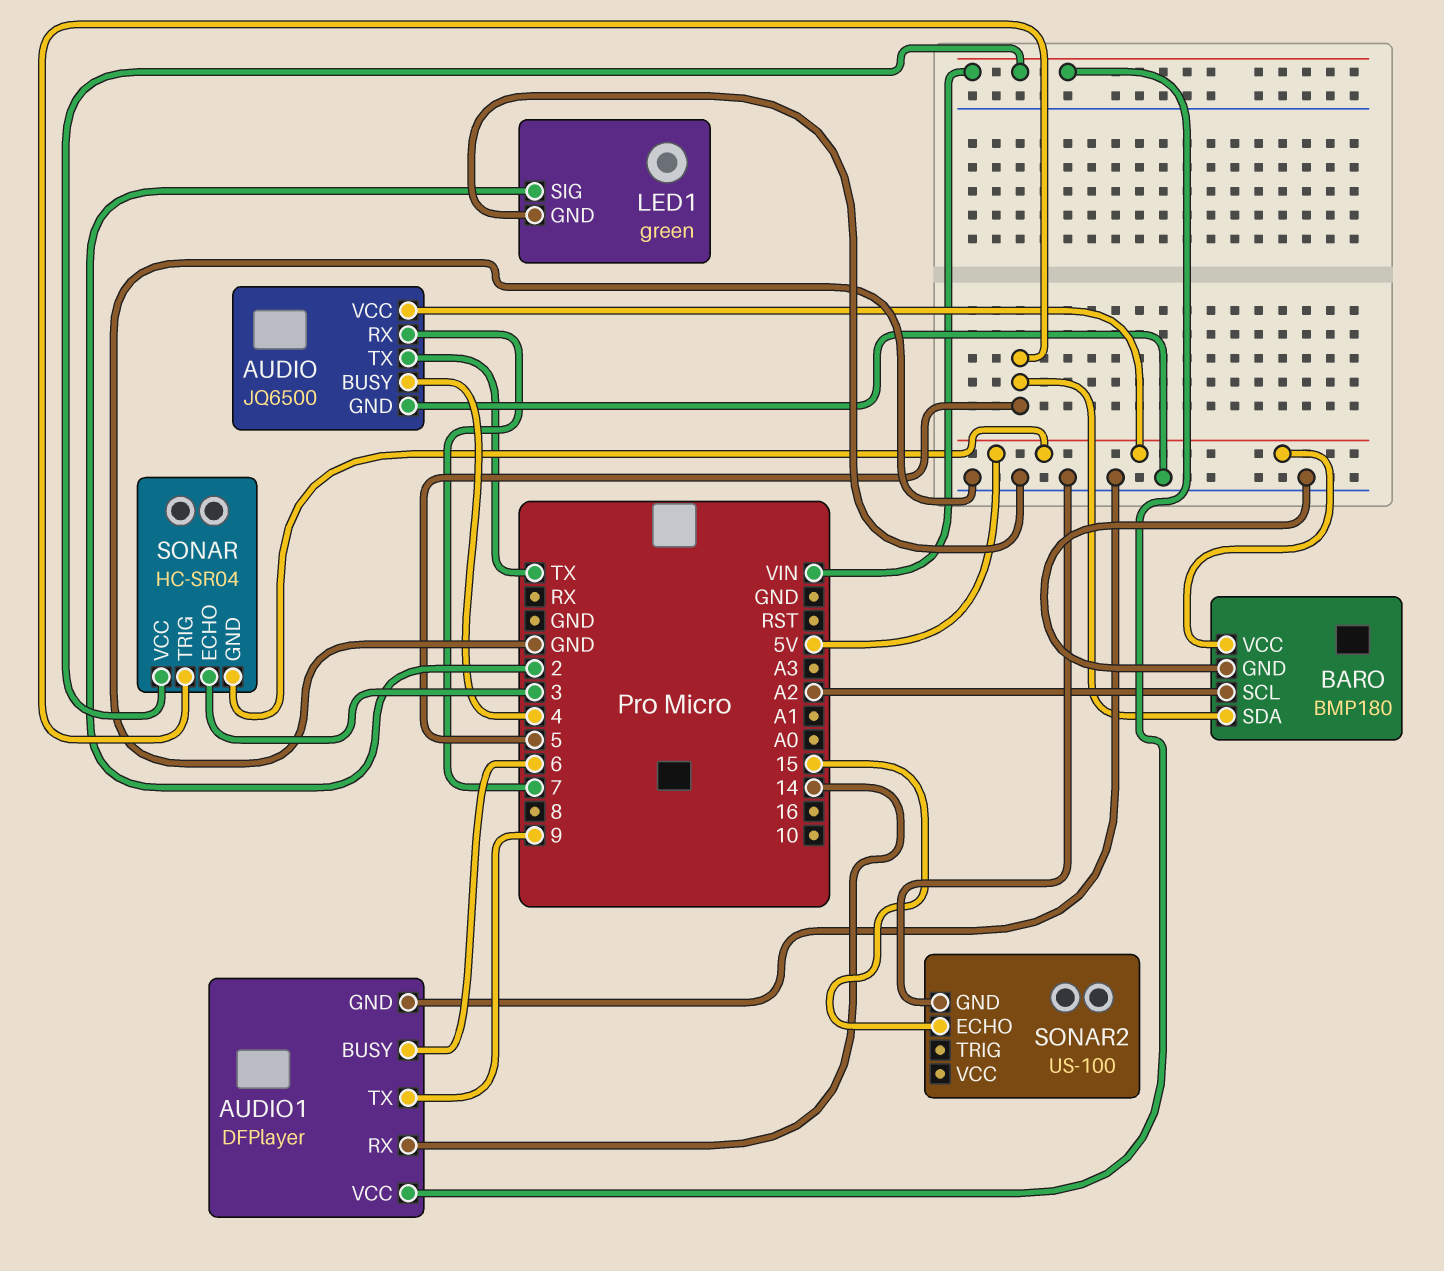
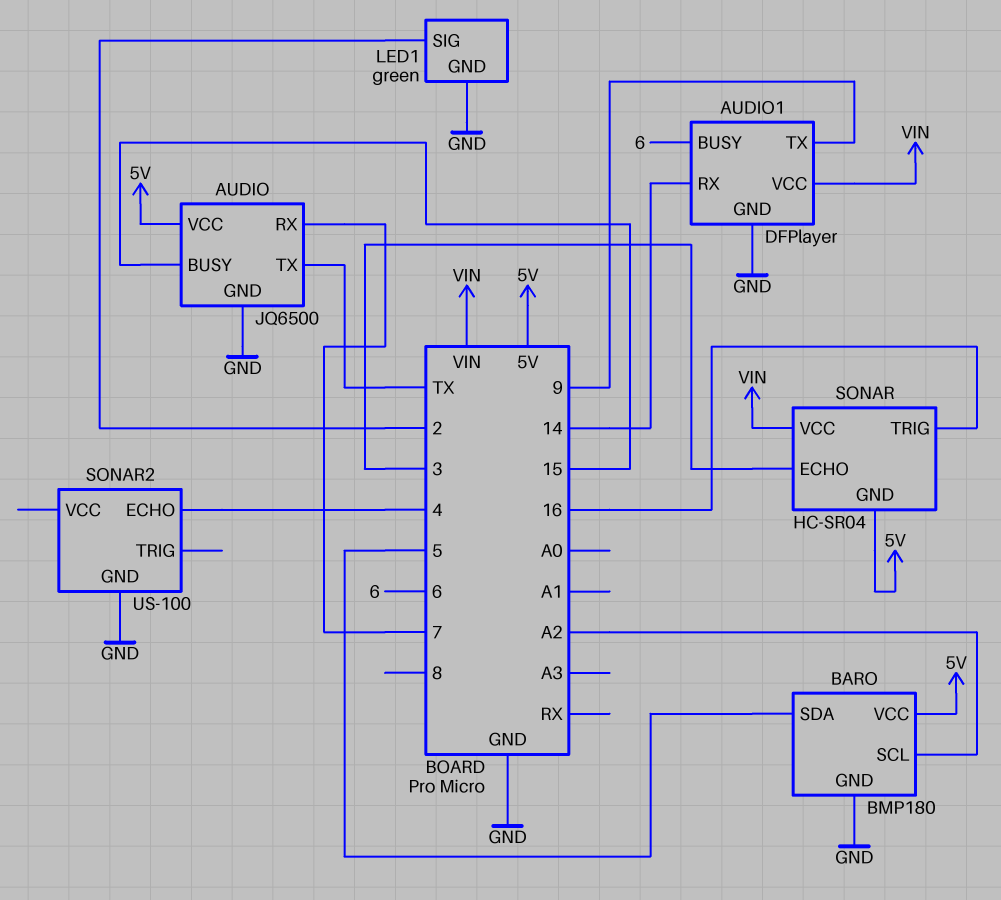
AUDIO pin BUSY: 4 -> 15
SONAR pin TRIG: 5 -> 16
SONAR2 pin ECHO: 15 -> 4

